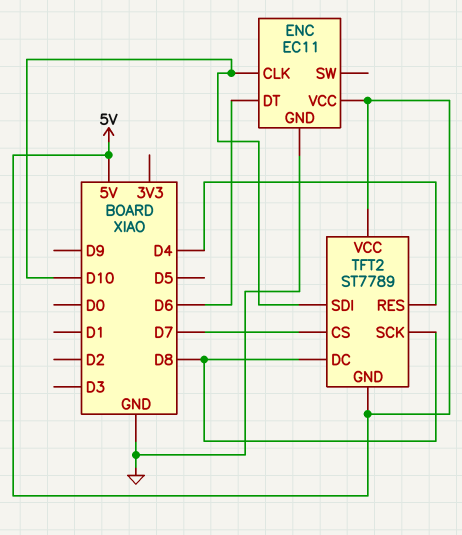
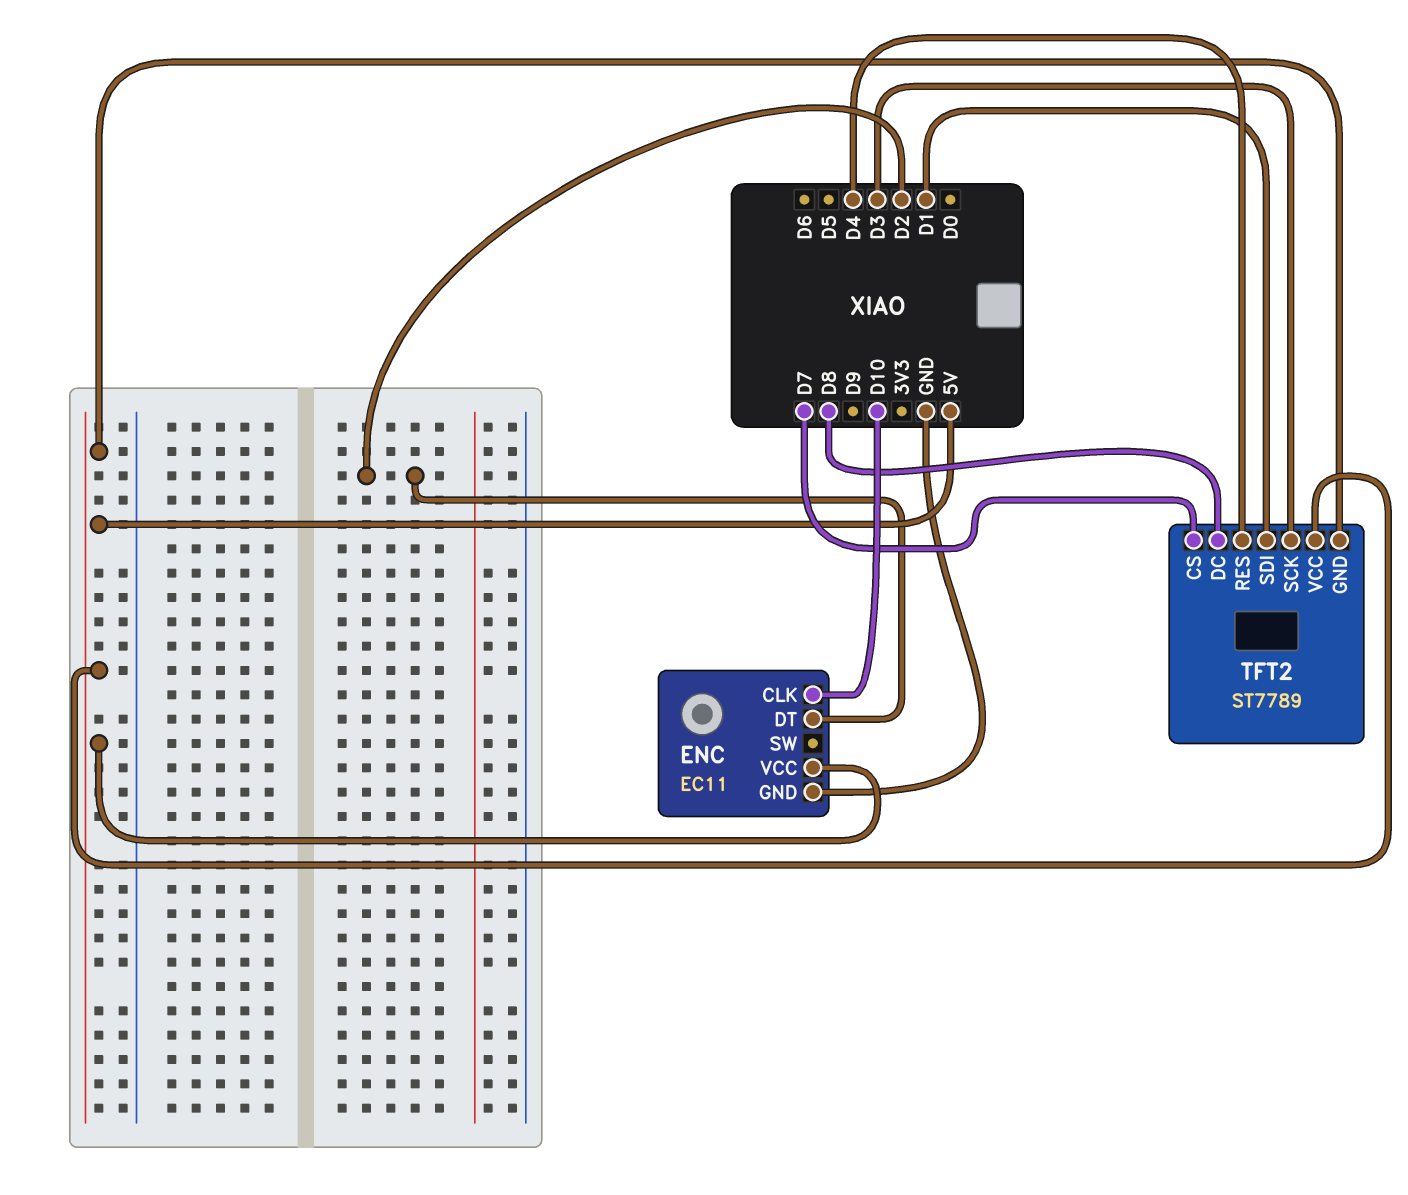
ENC pin DT: D6 -> D2
TFT2 pin SCK: D8 -> D3
TFT2 pin SDI: D10 -> D1

